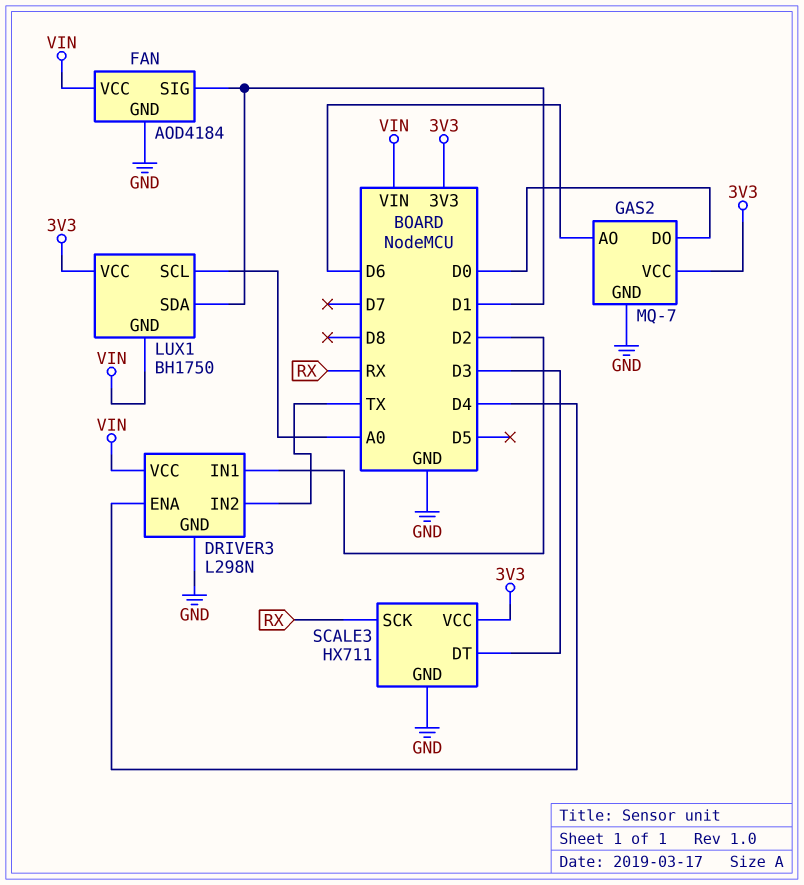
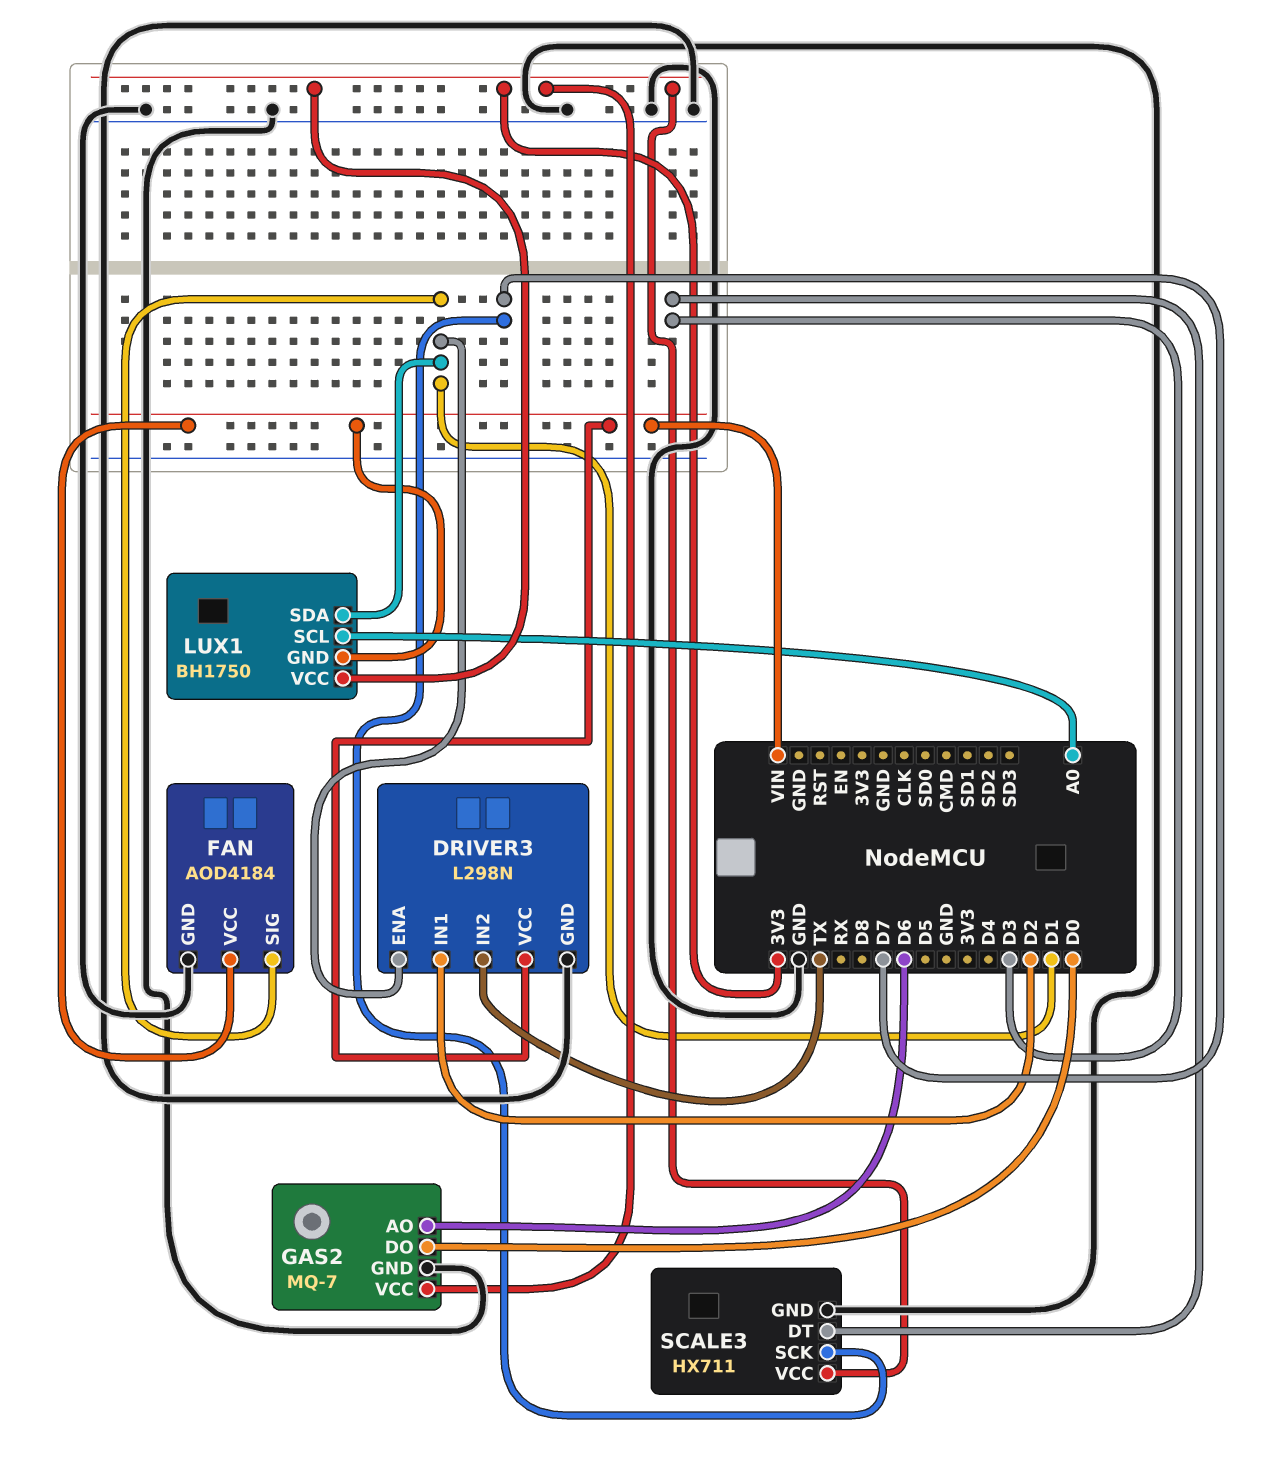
DRIVER3 pin ENA: D4 -> D1
SCALE3 pin SCK: RX -> D7

